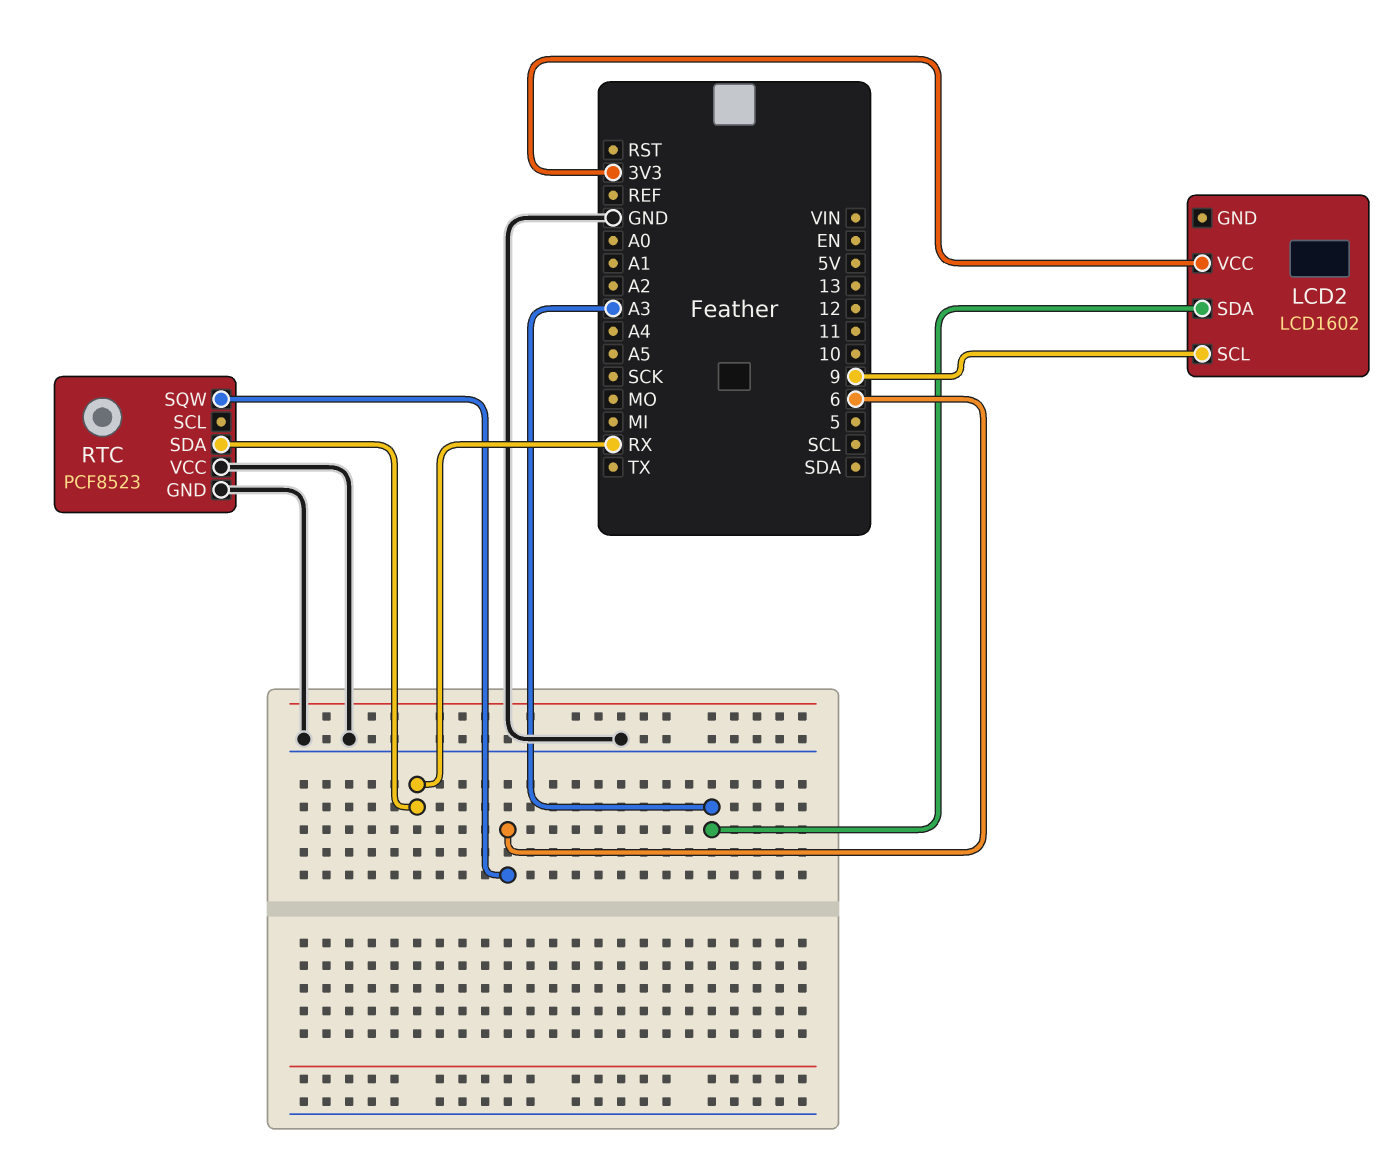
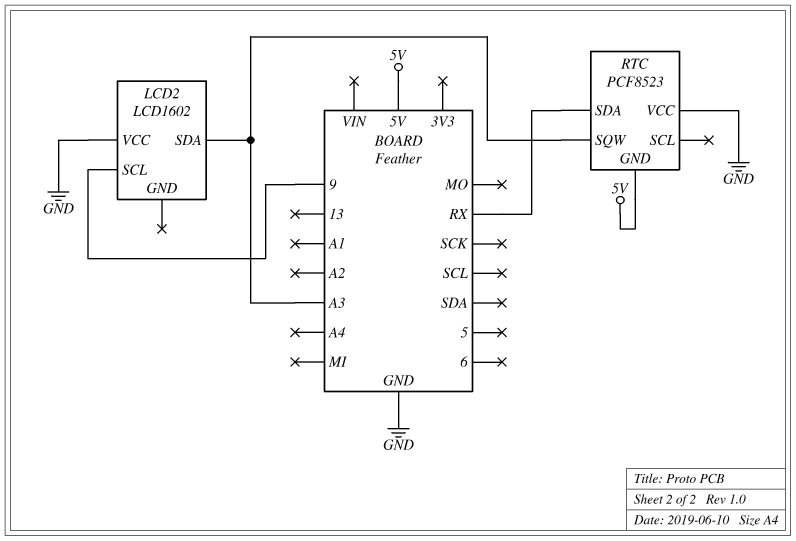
LCD2 pin VCC: 3V3 -> GND
RTC pin GND: GND -> 5V
RTC pin SQW: 6 -> A3

